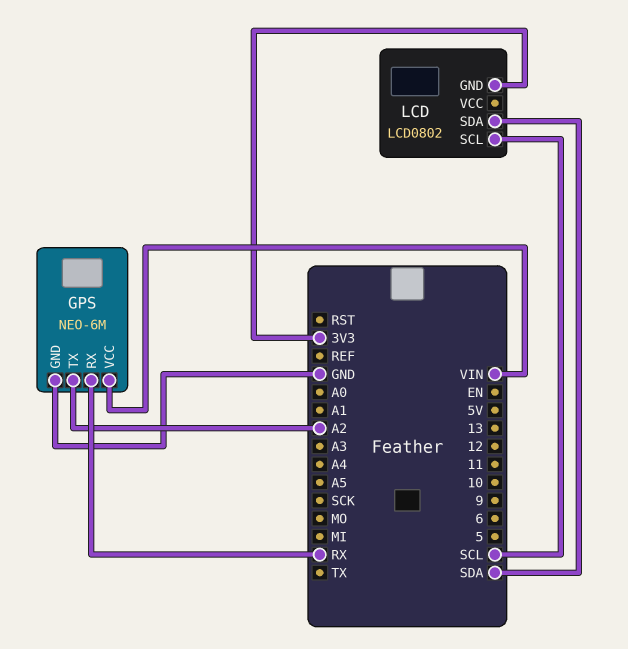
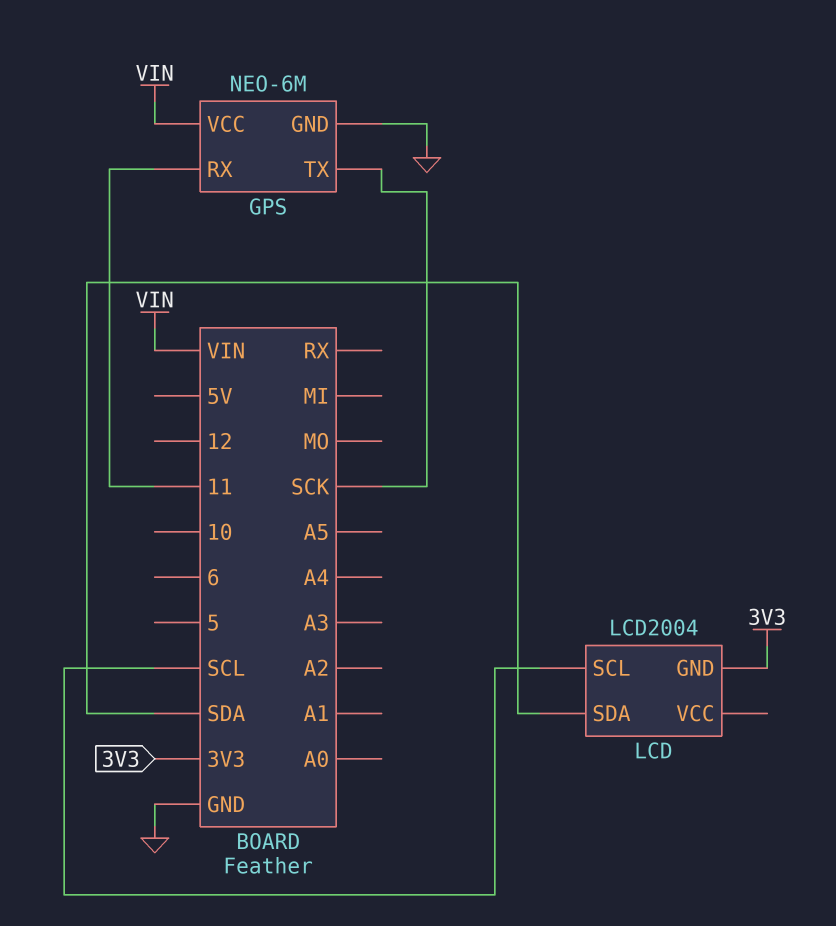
GPS pin RX: RX -> 11
GPS pin TX: A2 -> SCK
LCD: LCD0802 -> LCD2004

